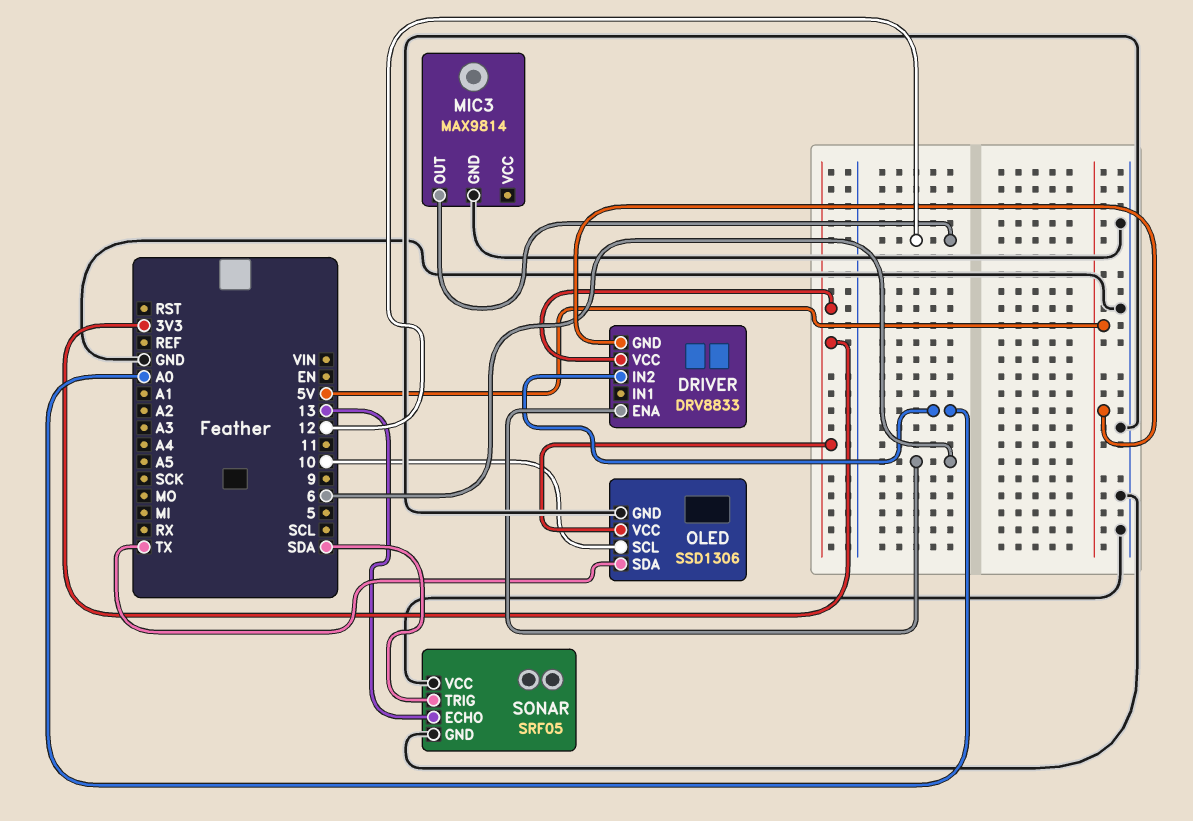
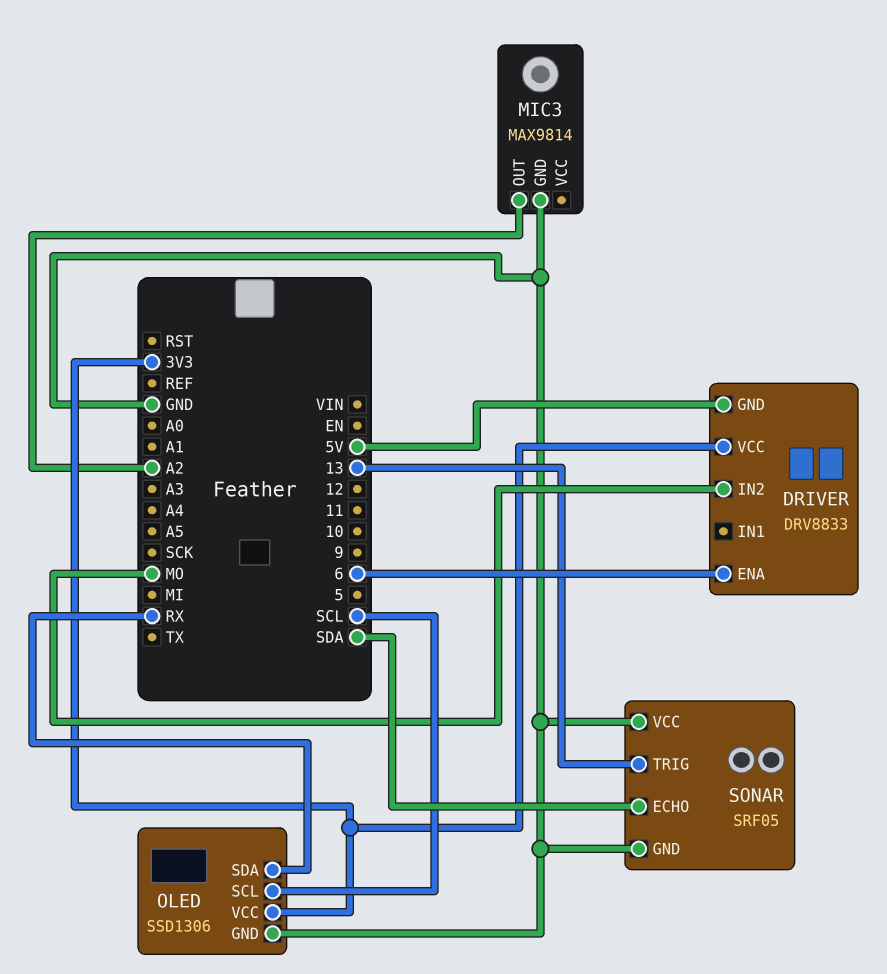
DRIVER pin IN2: A0 -> MO
MIC3 pin OUT: 12 -> A2
OLED pin SCL: 10 -> SCL
OLED pin SDA: TX -> RX
SONAR pin ECHO: 13 -> SDA
SONAR pin TRIG: SDA -> 13

